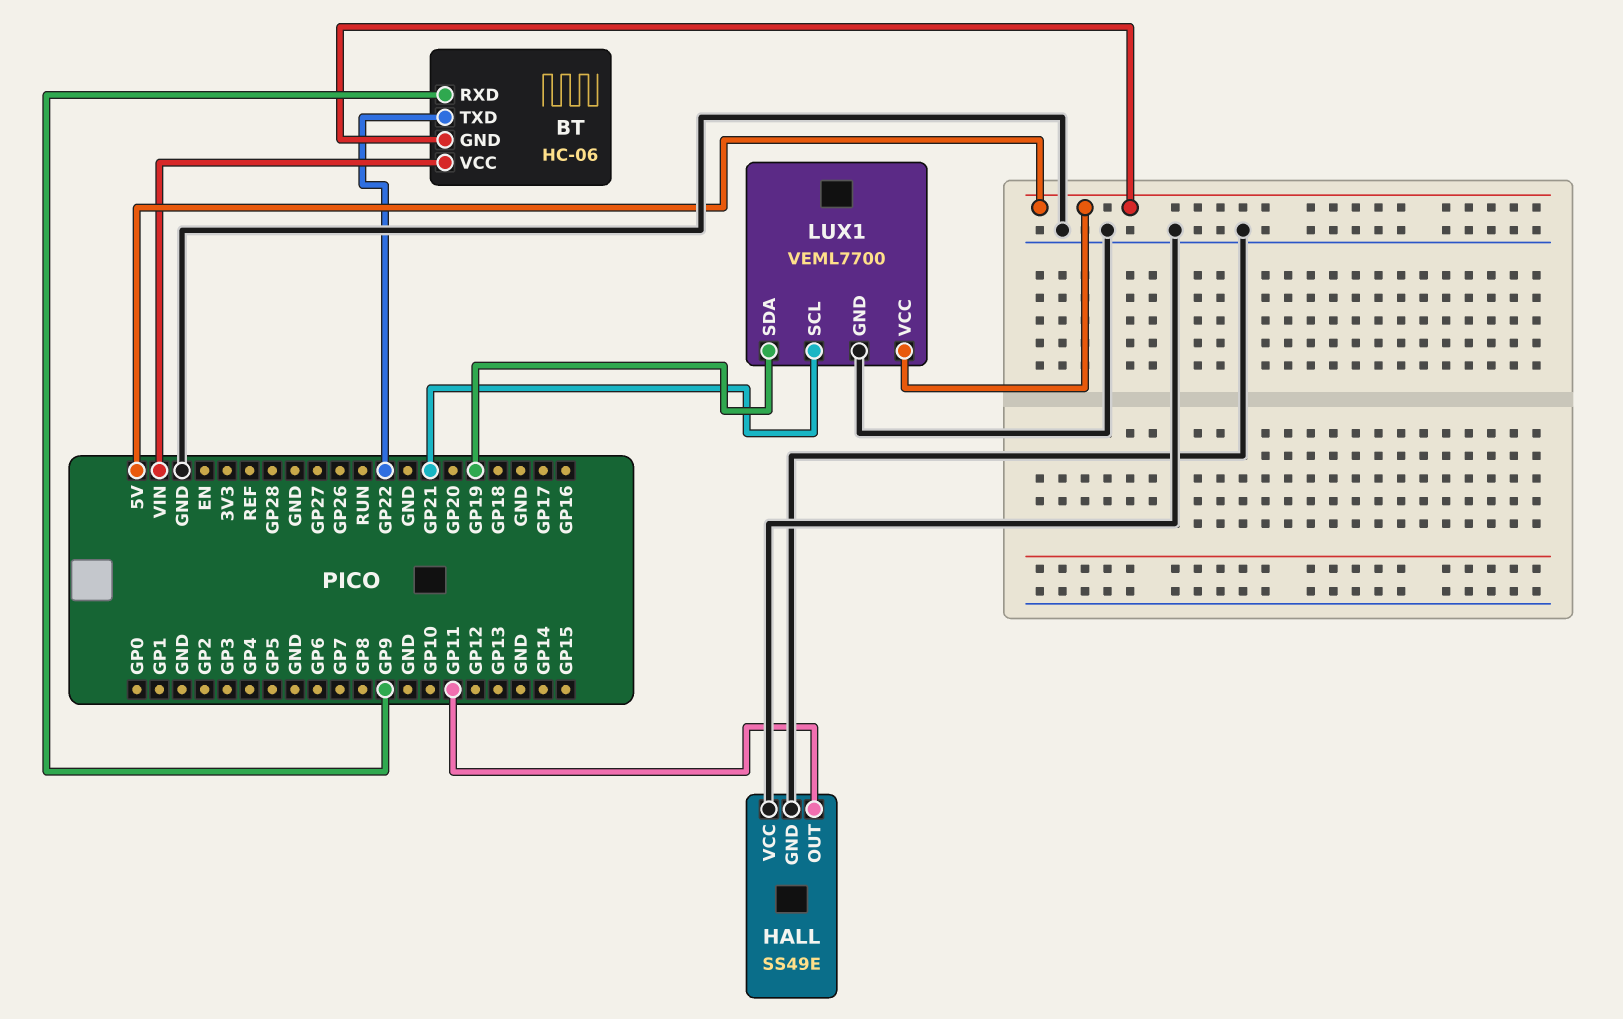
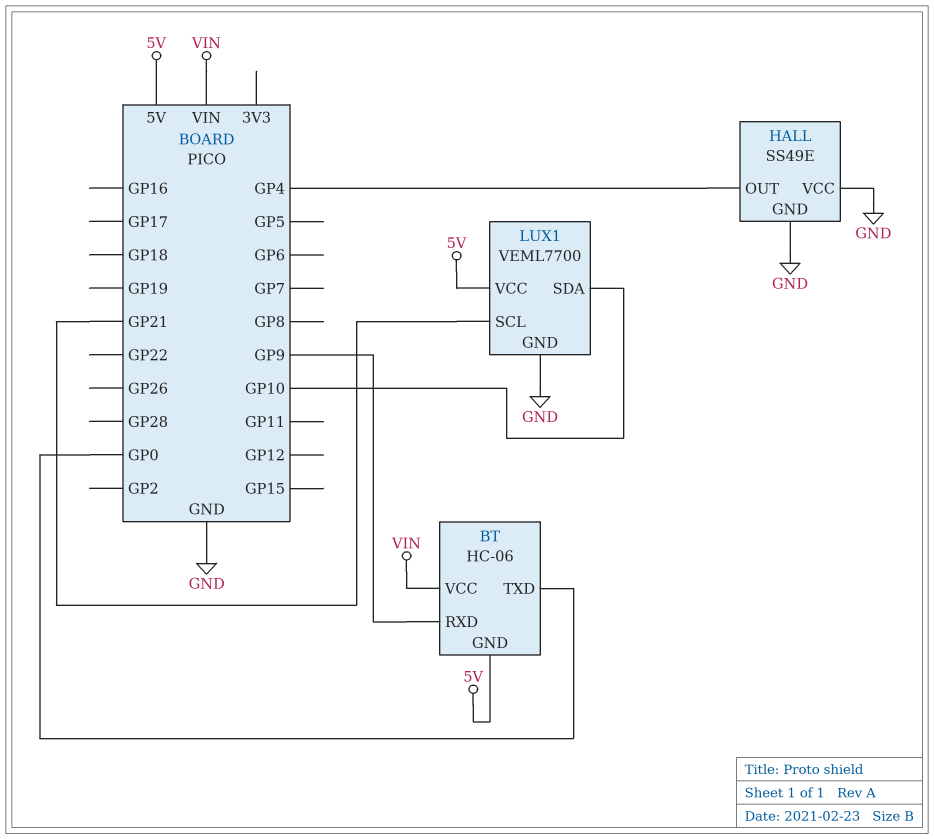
BT pin TXD: GP22 -> GP0
HALL pin OUT: GP11 -> GP4
LUX1 pin SDA: GP19 -> GP10

